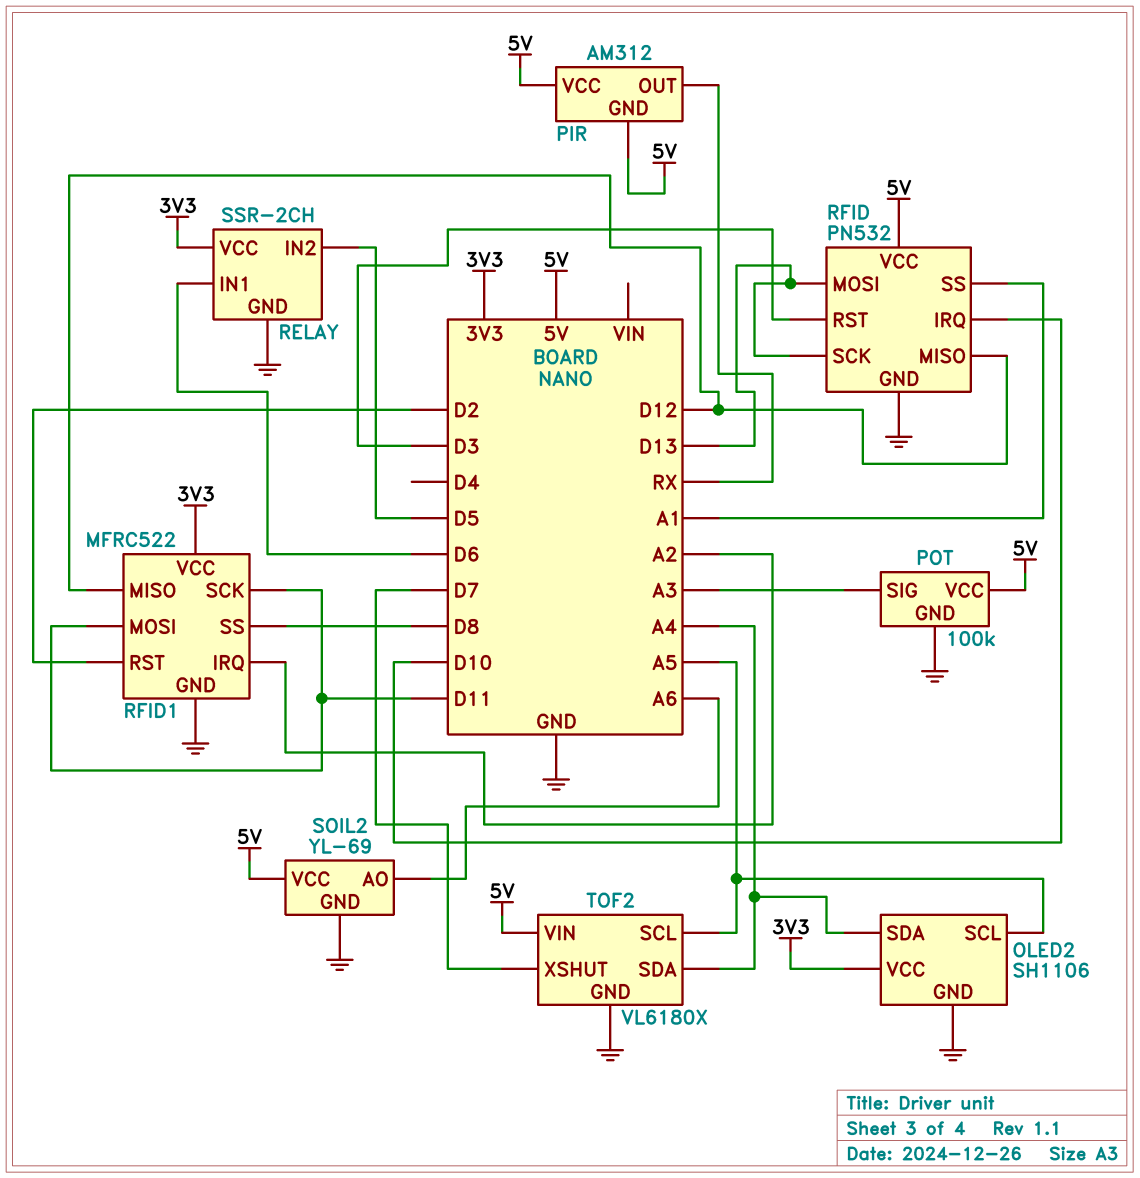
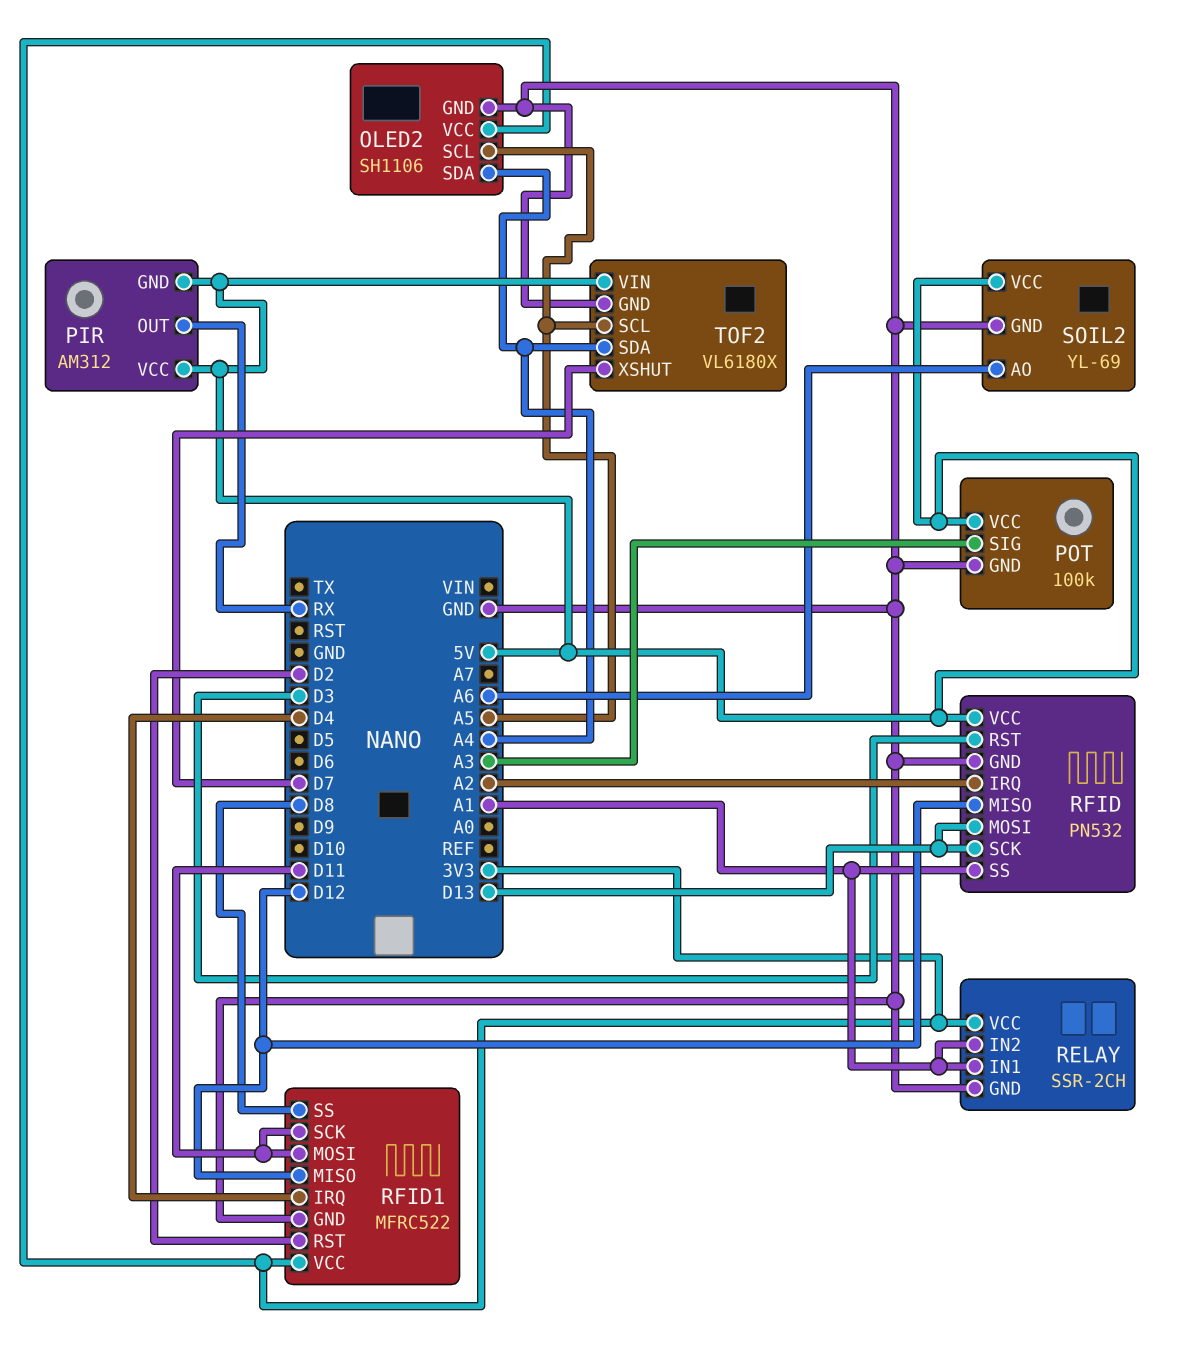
RELAY pin IN1: D6 -> A1
RELAY pin IN2: D5 -> A1
RFID pin IRQ: D10 -> A2
RFID1 pin IRQ: A2 -> D4

